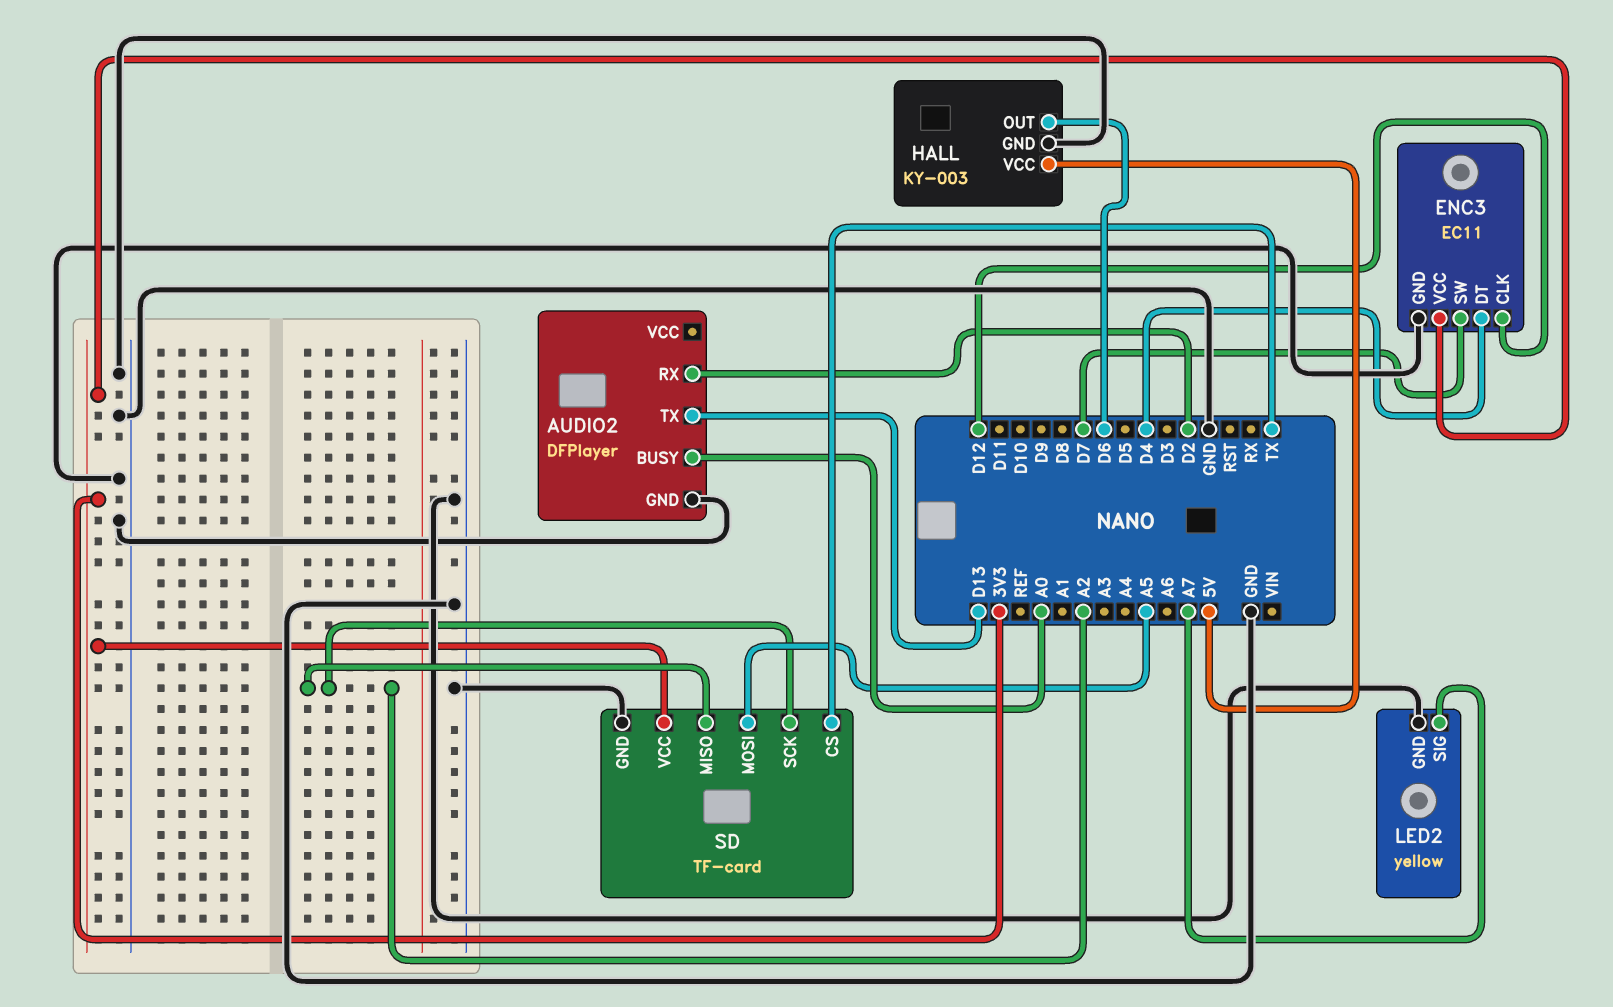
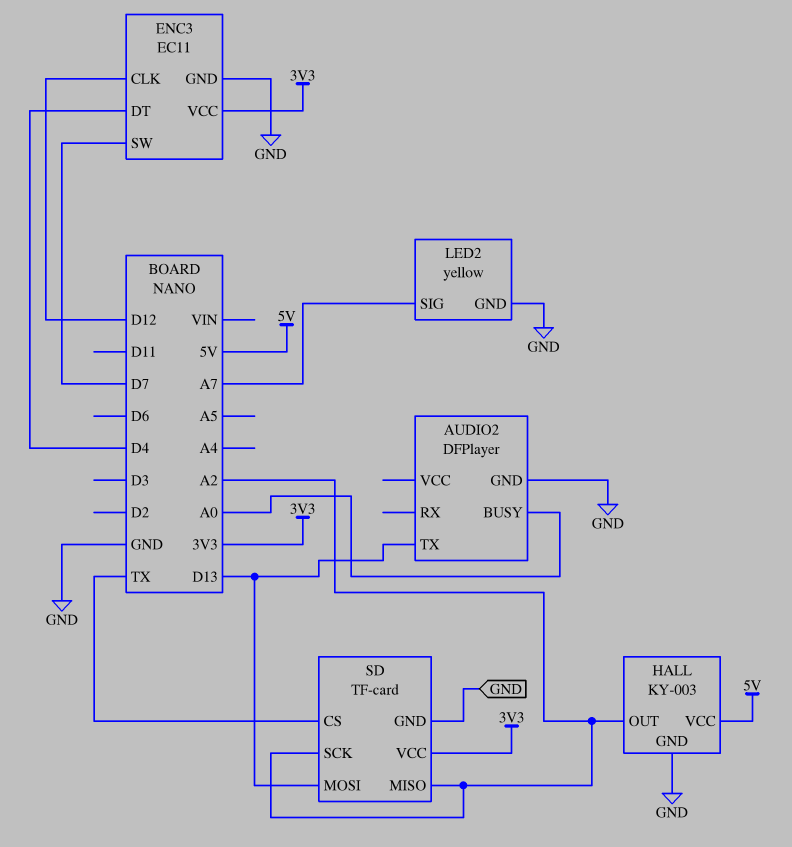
AUDIO2 pin RX: D2 -> none
HALL pin OUT: D6 -> A2
SD pin MOSI: A5 -> D13

